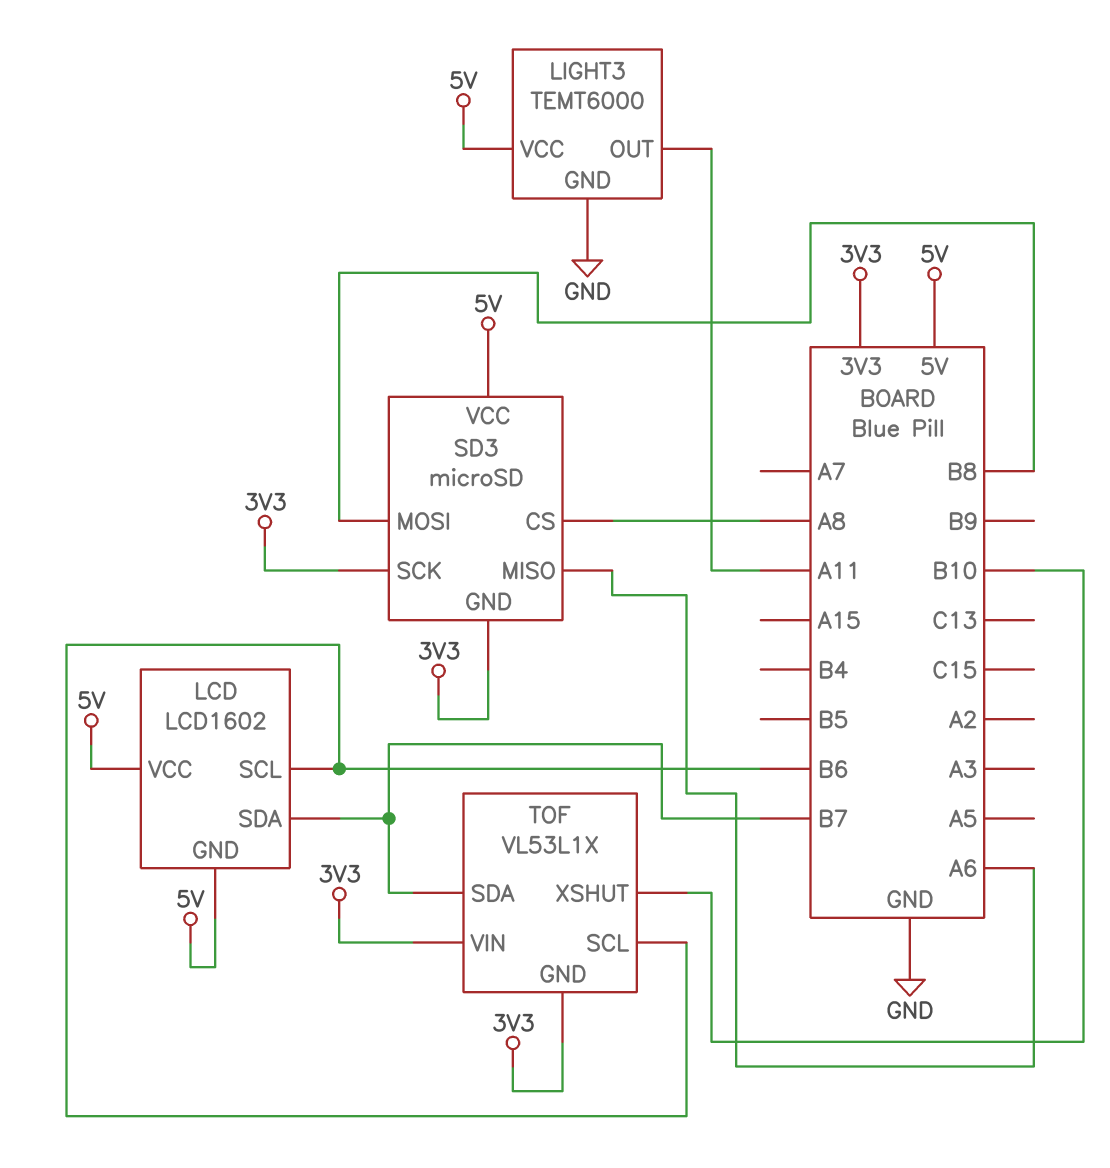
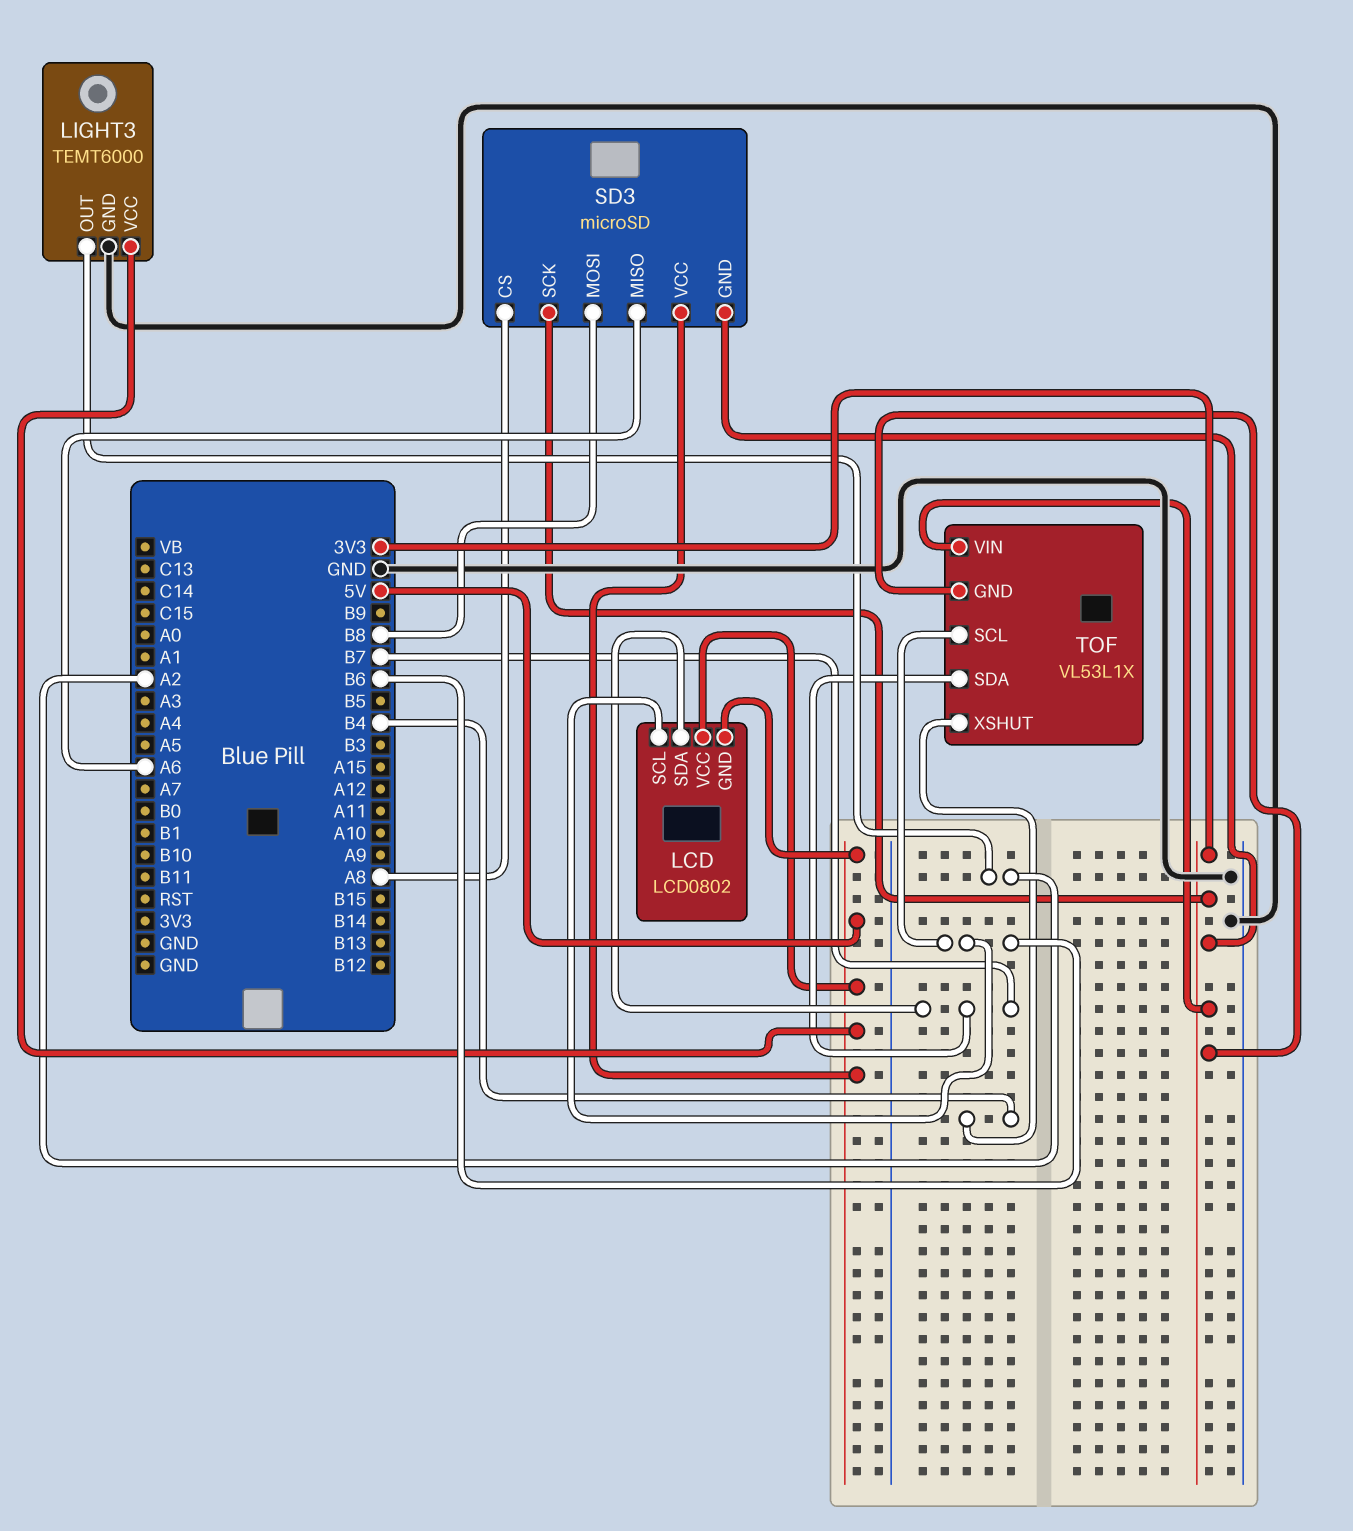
LCD: LCD1602 -> LCD0802
LIGHT3 pin OUT: A11 -> A2
TOF pin XSHUT: B10 -> B4

